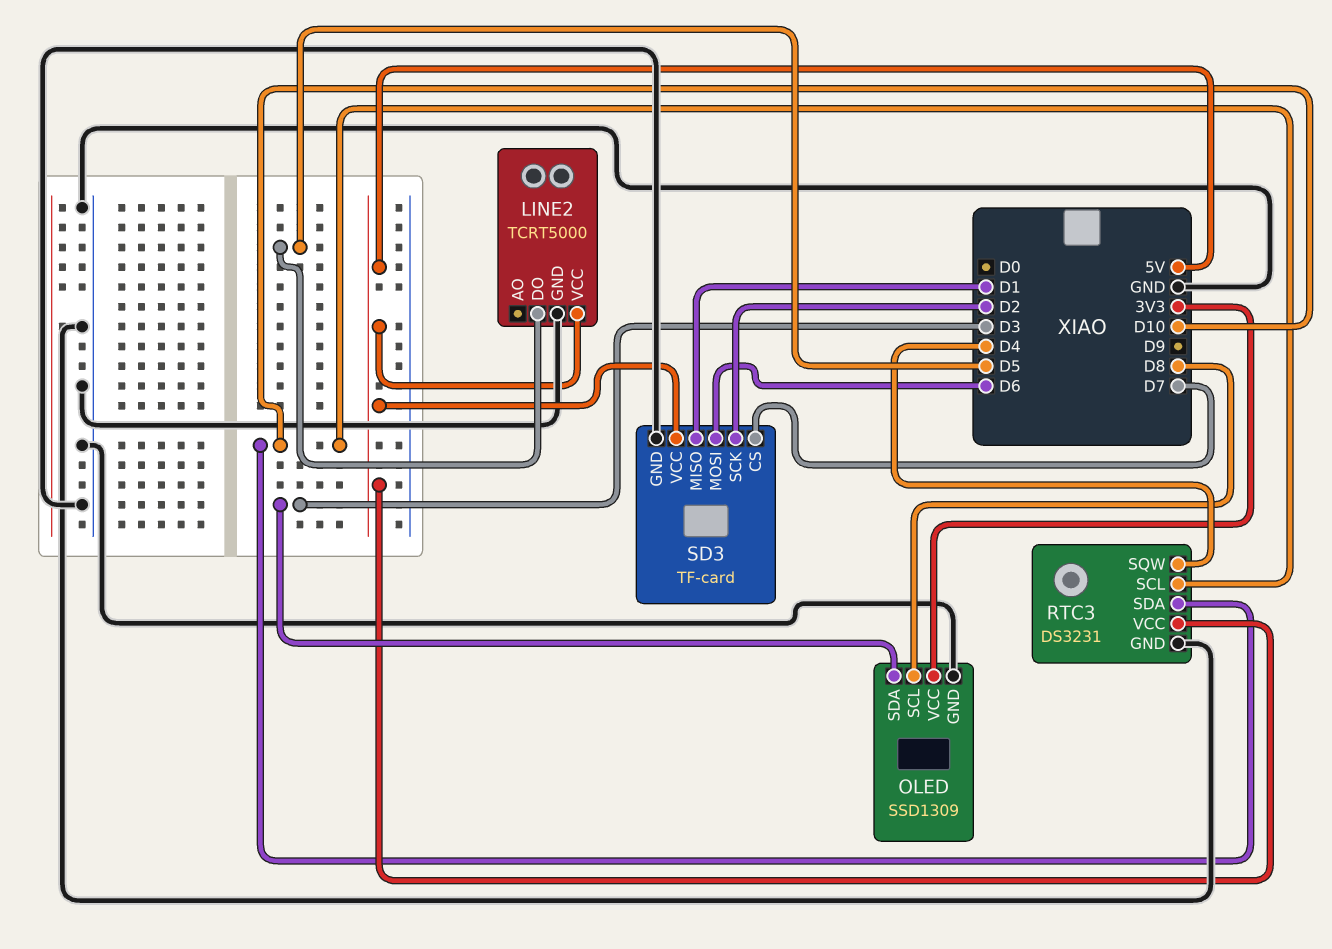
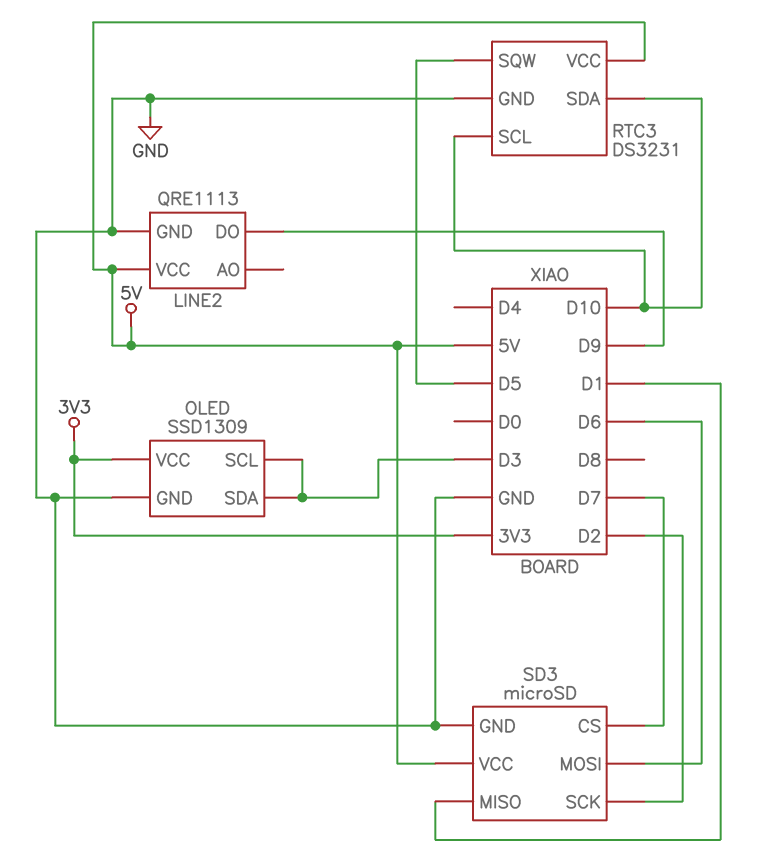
LINE2: TCRT5000 -> QRE1113
LINE2 pin DO: D5 -> D9
OLED pin SCL: D8 -> D3
RTC3 pin SQW: D4 -> D5
SD3: TF-card -> microSD

